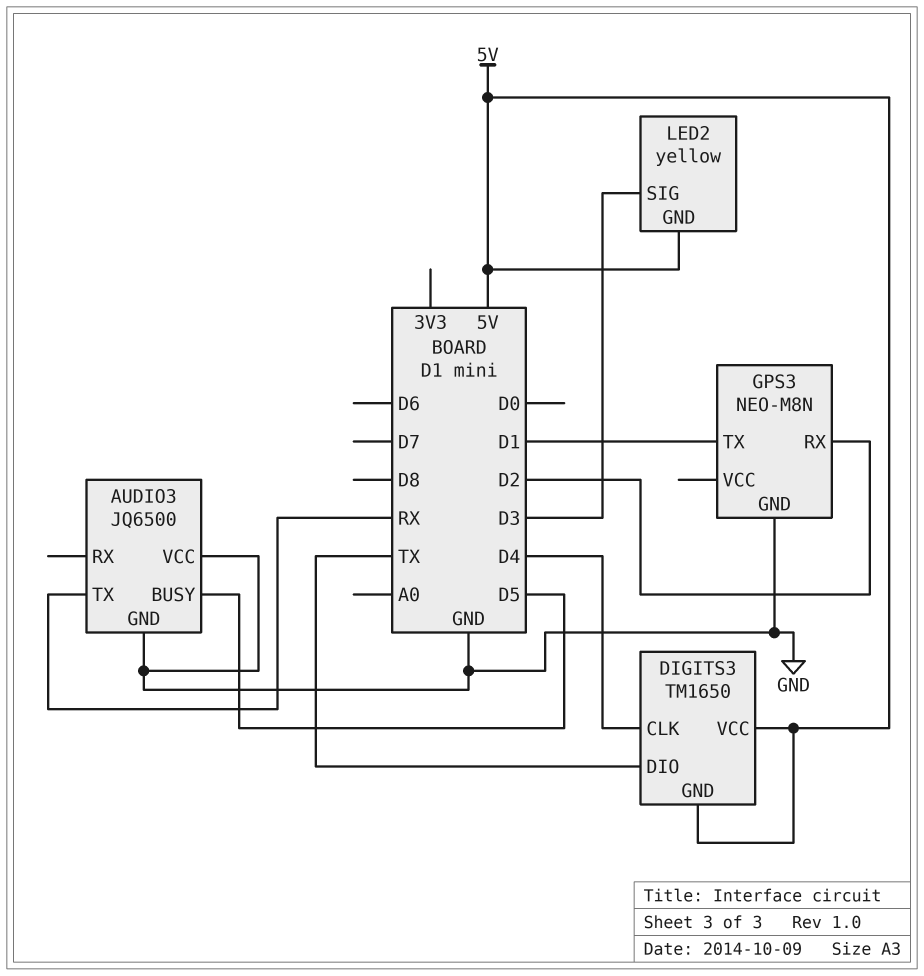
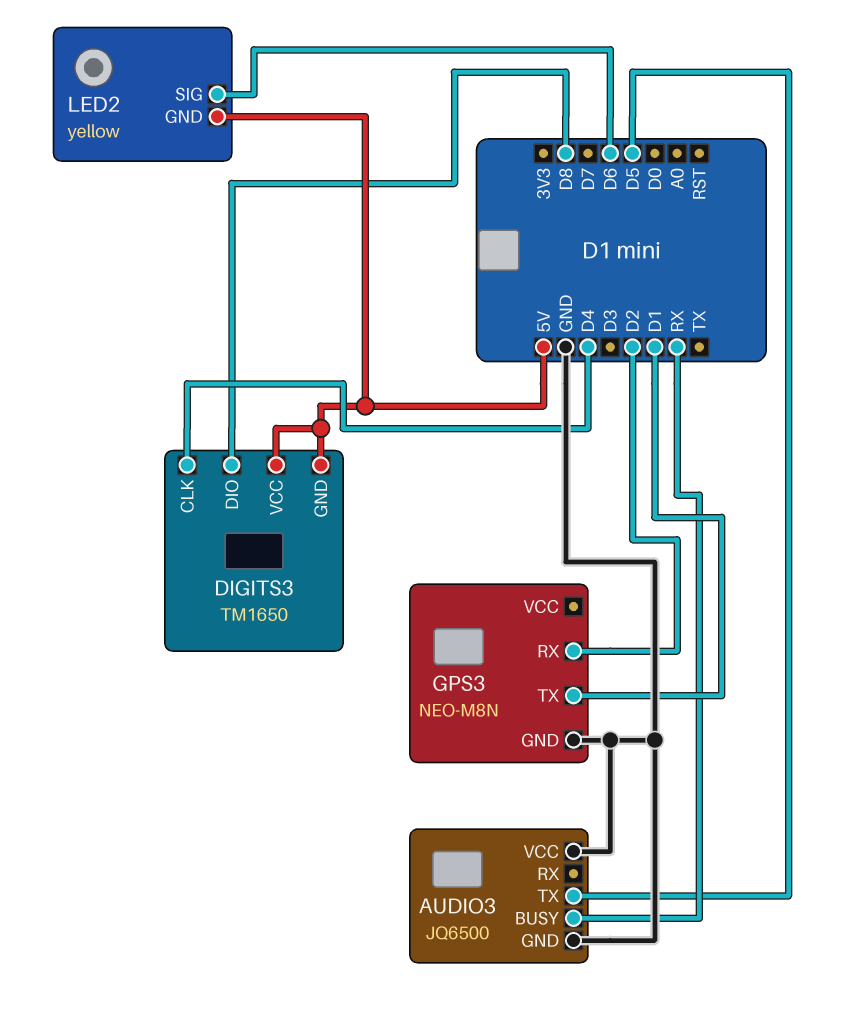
AUDIO3 pin BUSY: D5 -> RX
AUDIO3 pin TX: RX -> D5
DIGITS3 pin DIO: TX -> D8
LED2 pin SIG: D3 -> D6

